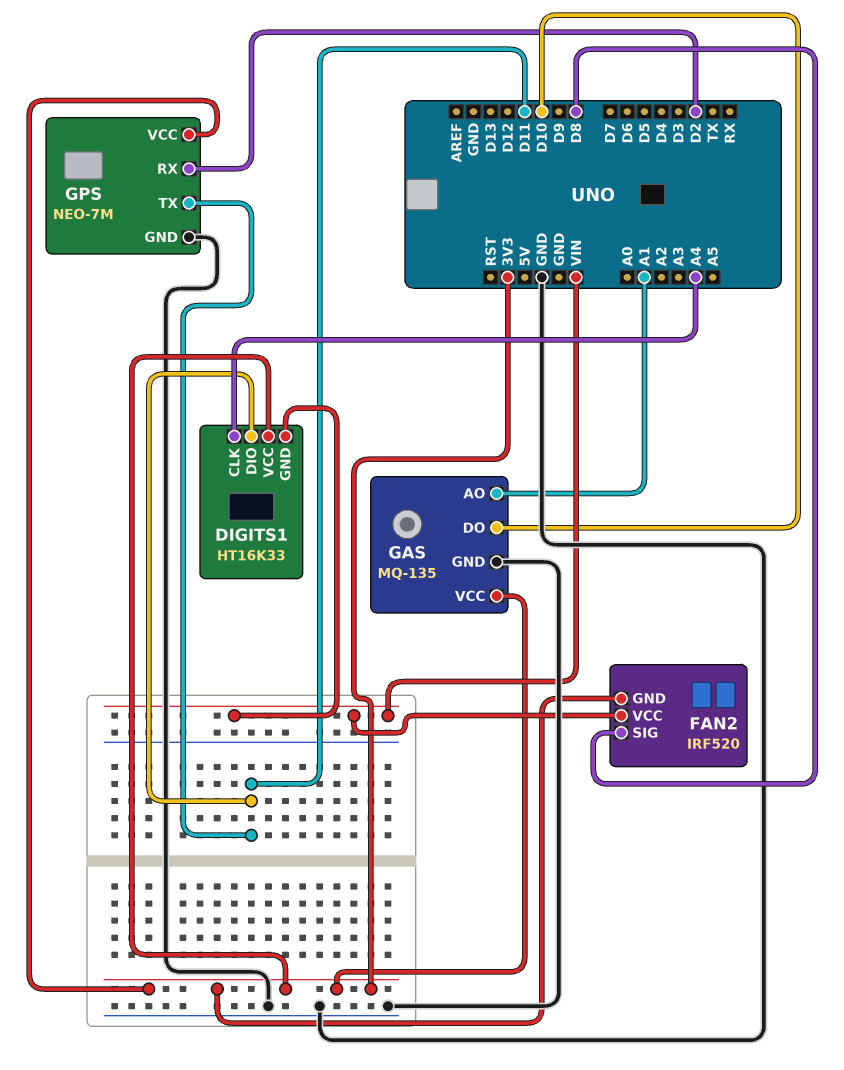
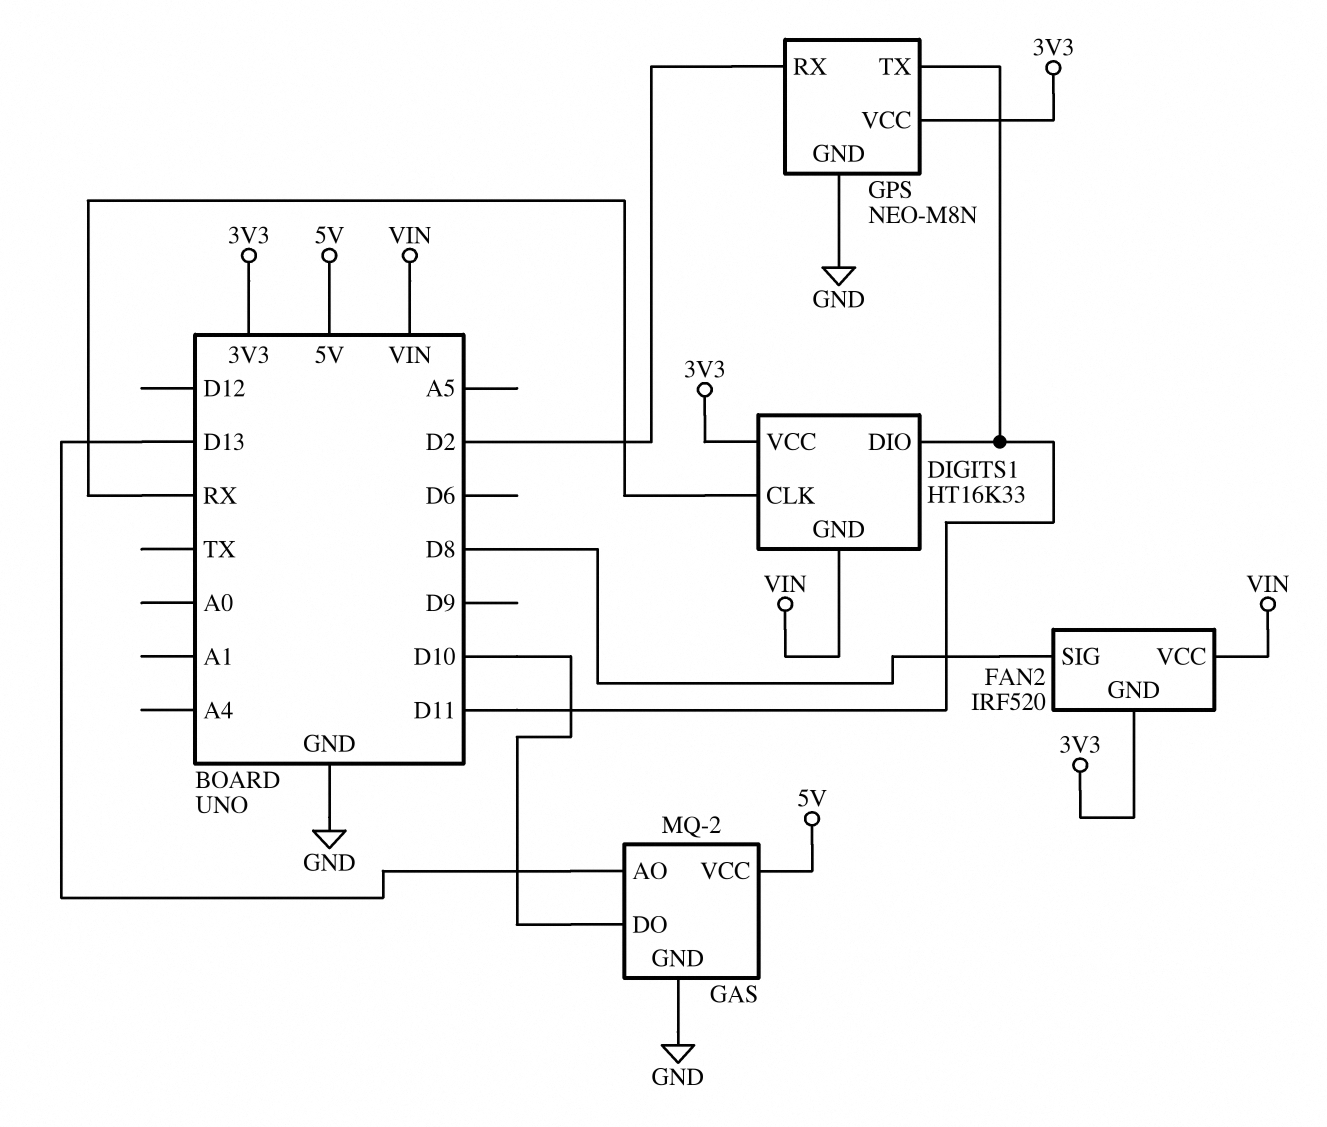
DIGITS1 pin CLK: A4 -> RX
GAS: MQ-135 -> MQ-2
GAS pin AO: A1 -> D13
GAS pin VCC: 3V3 -> 5V
GPS: NEO-7M -> NEO-M8N

